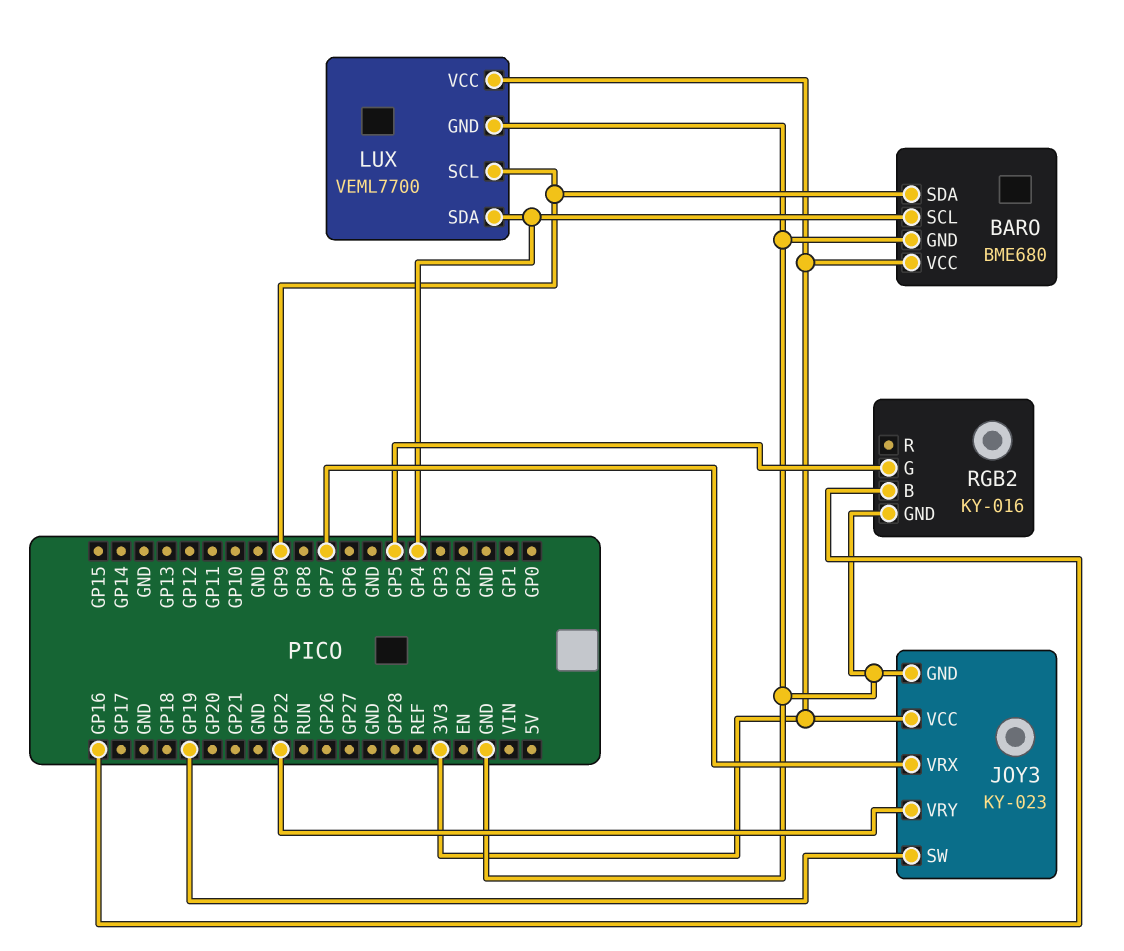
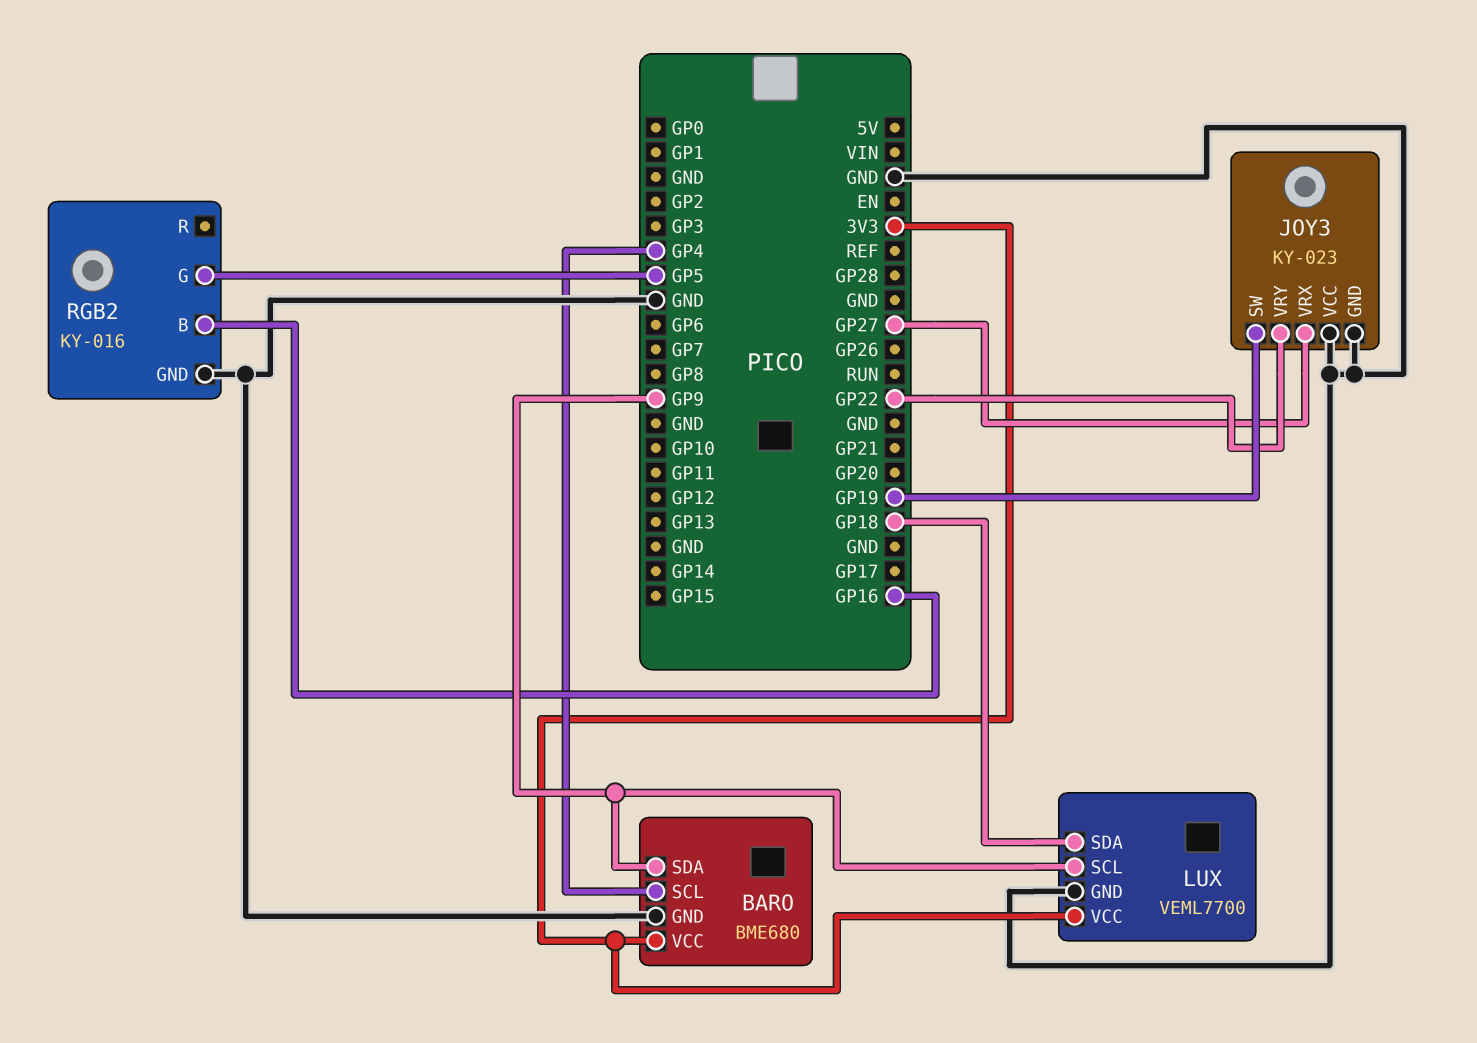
JOY3 pin VCC: 3V3 -> GND
JOY3 pin VRX: GP7 -> GP27
LUX pin SDA: GP4 -> GP18

